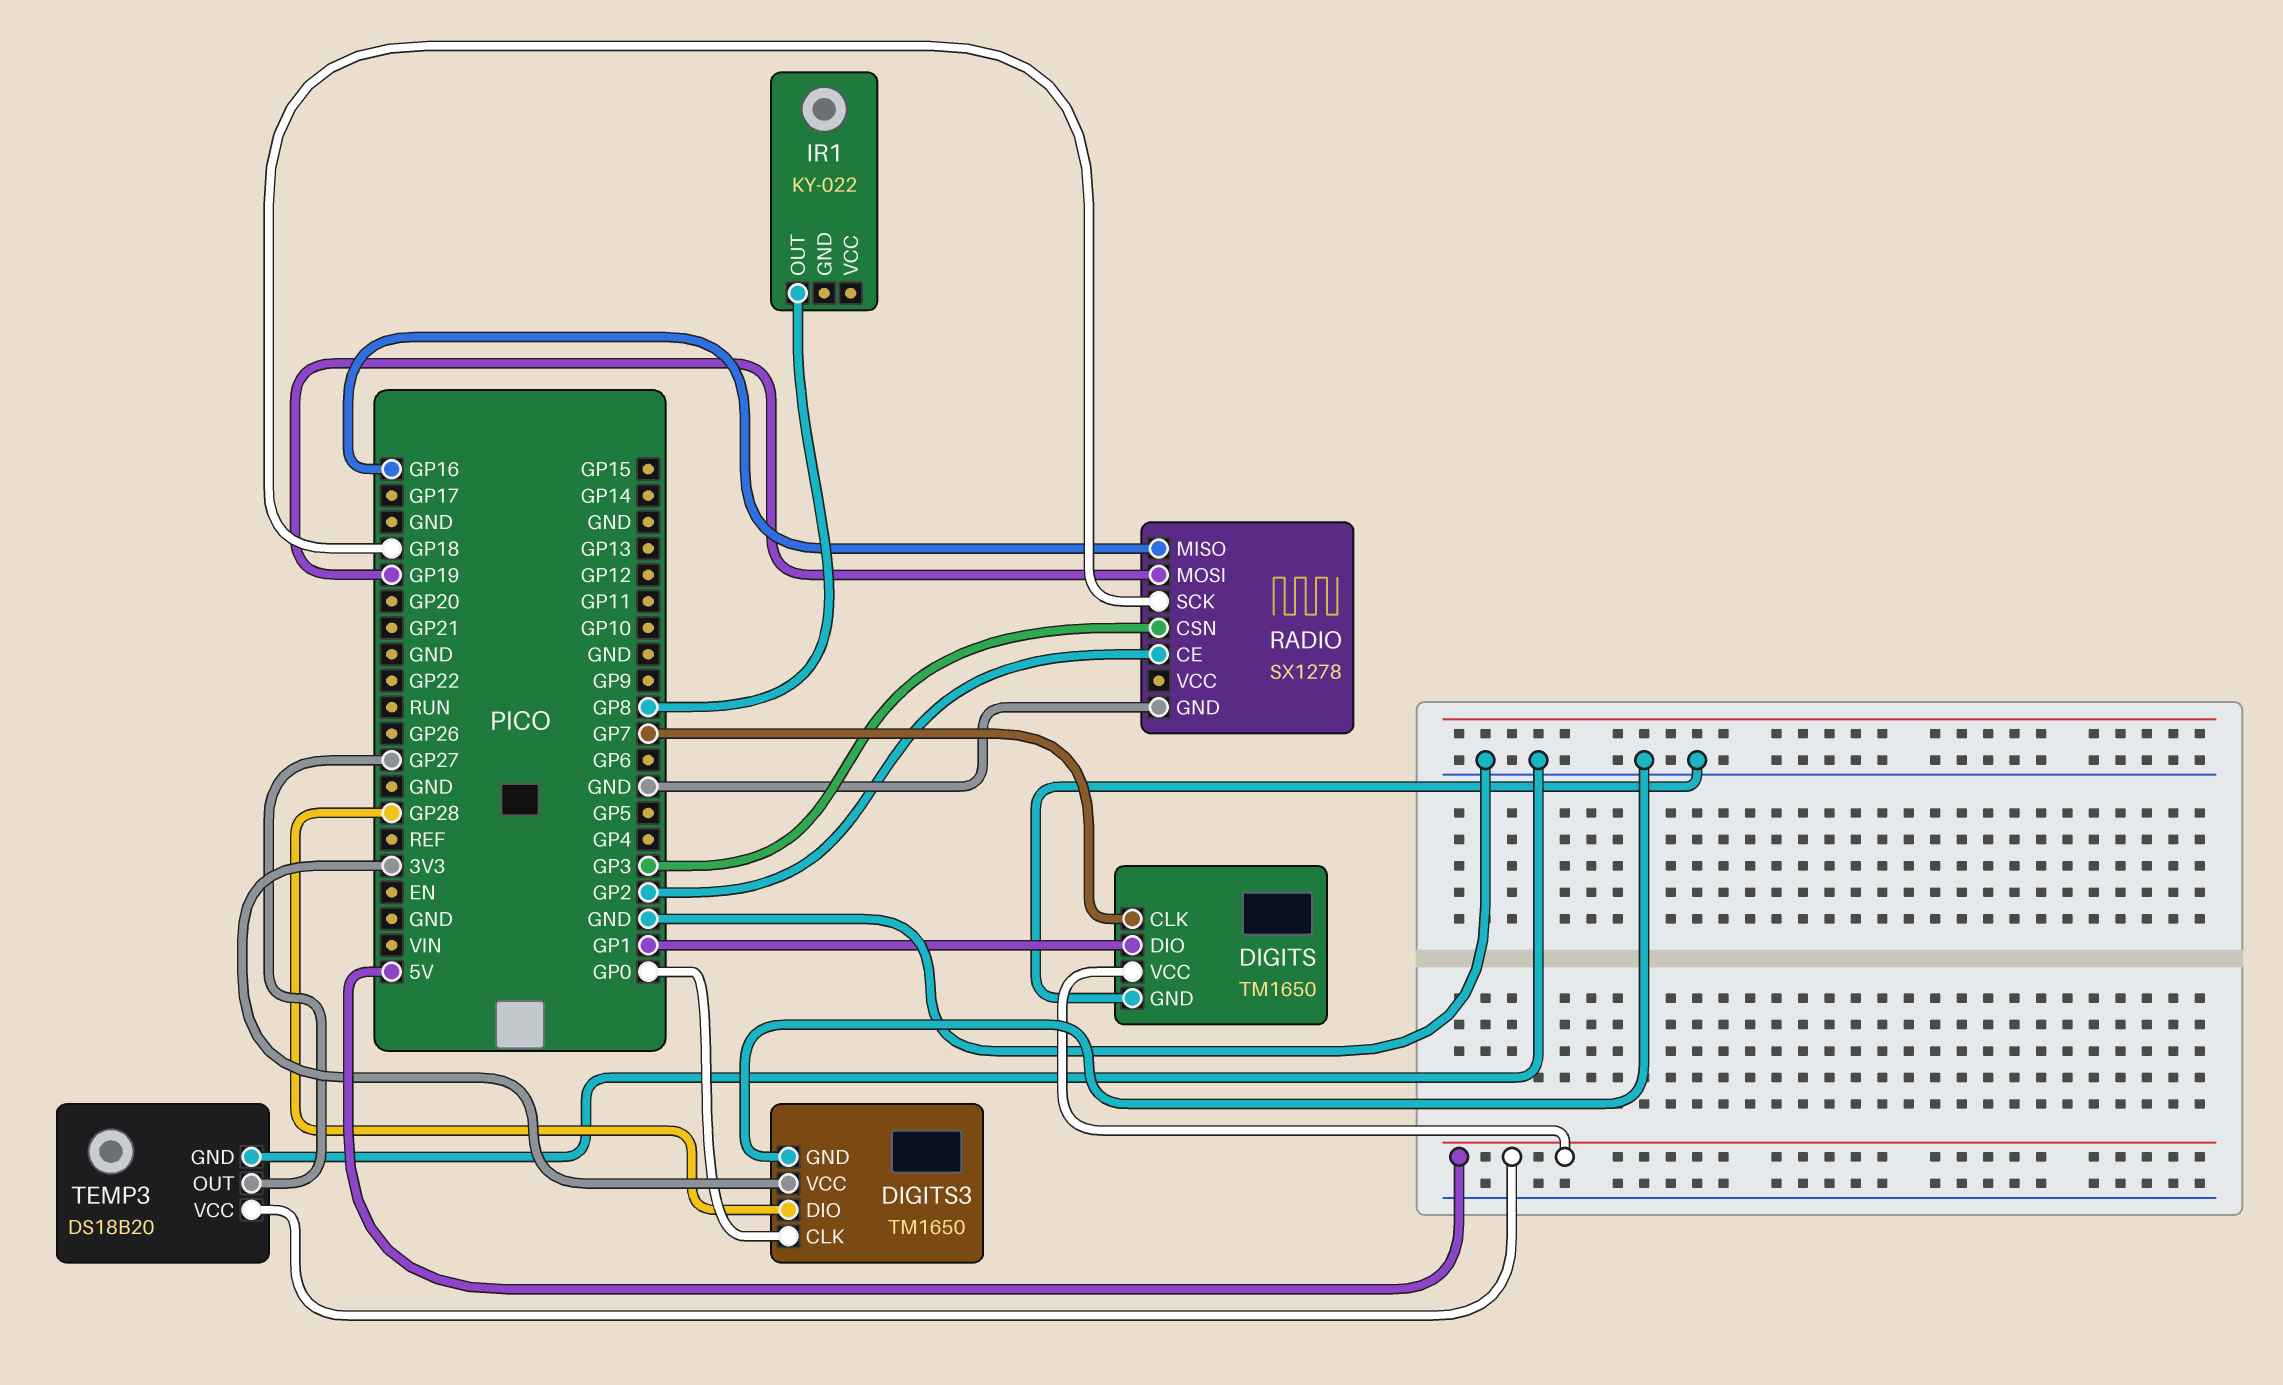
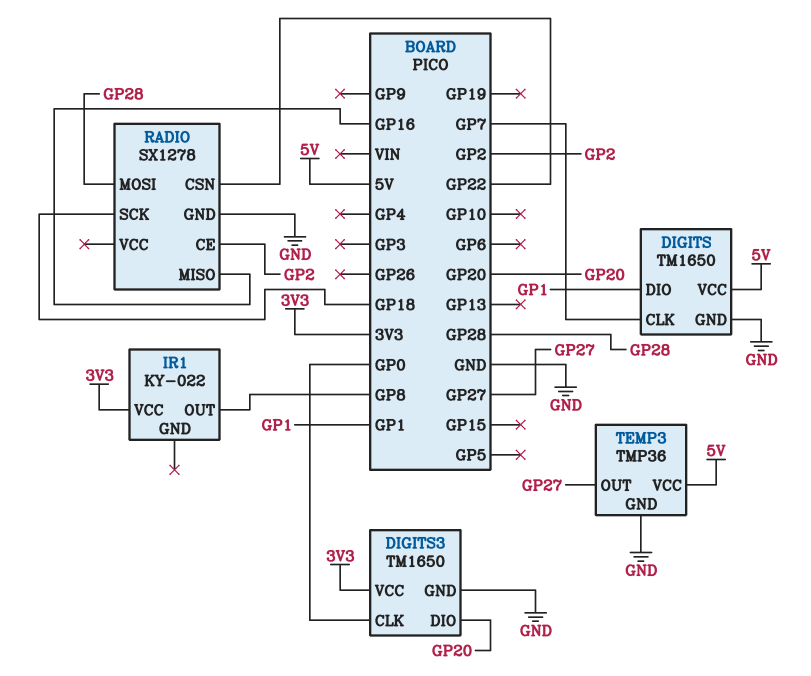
DIGITS3 pin DIO: GP28 -> GP20
IR1 pin VCC: none -> 3V3
RADIO pin CSN: GP3 -> GP22
RADIO pin MOSI: GP19 -> GP28
TEMP3: DS18B20 -> TMP36

